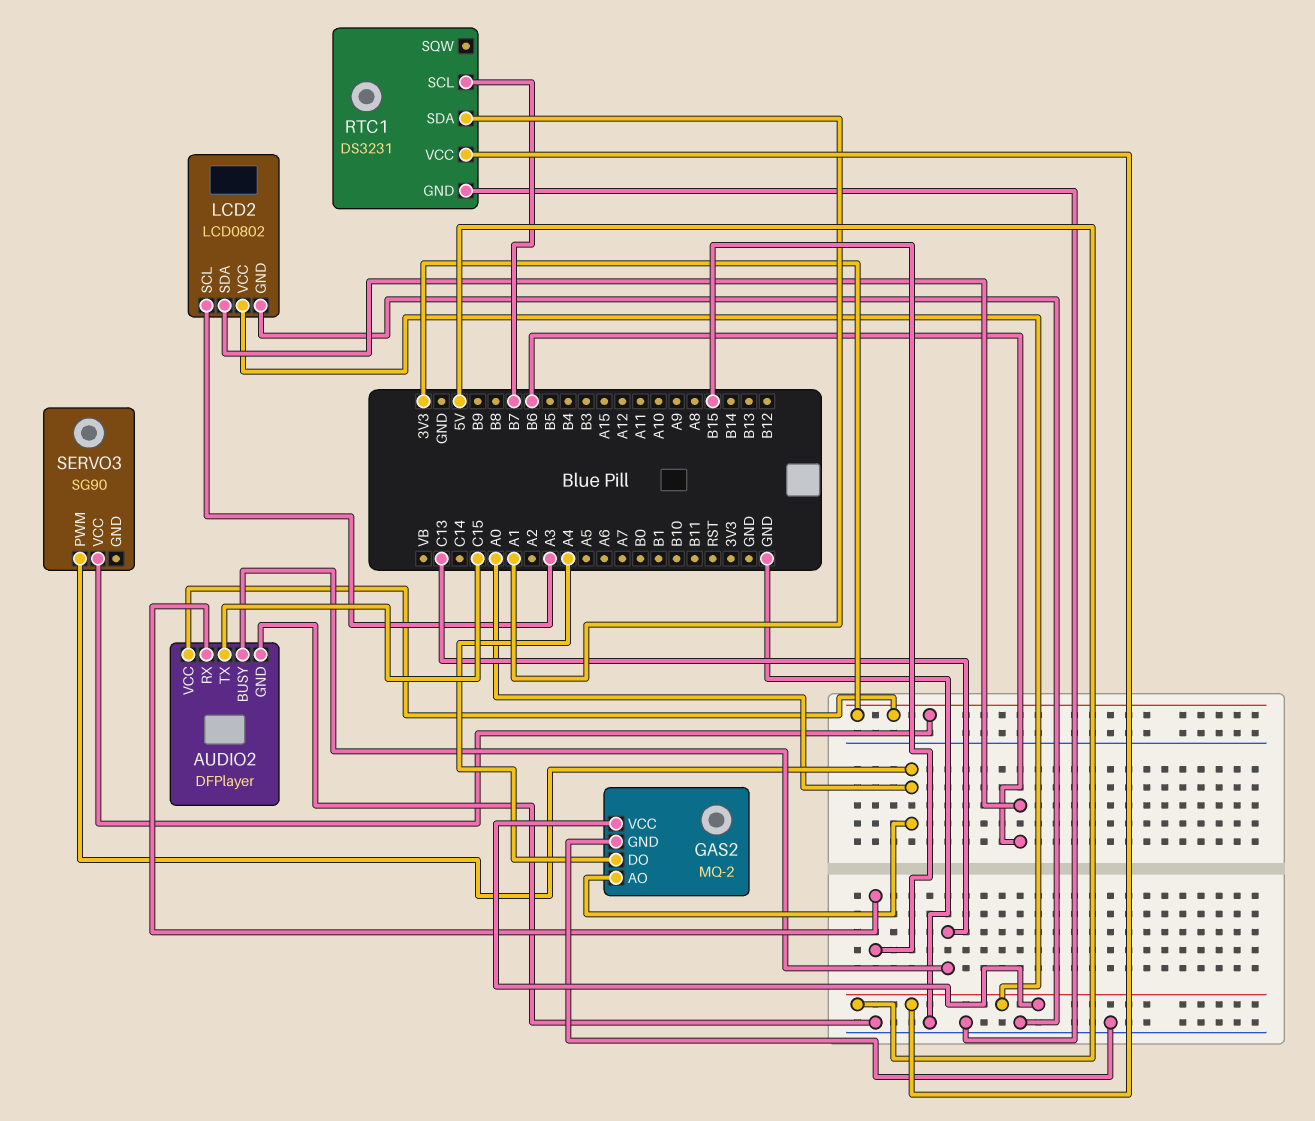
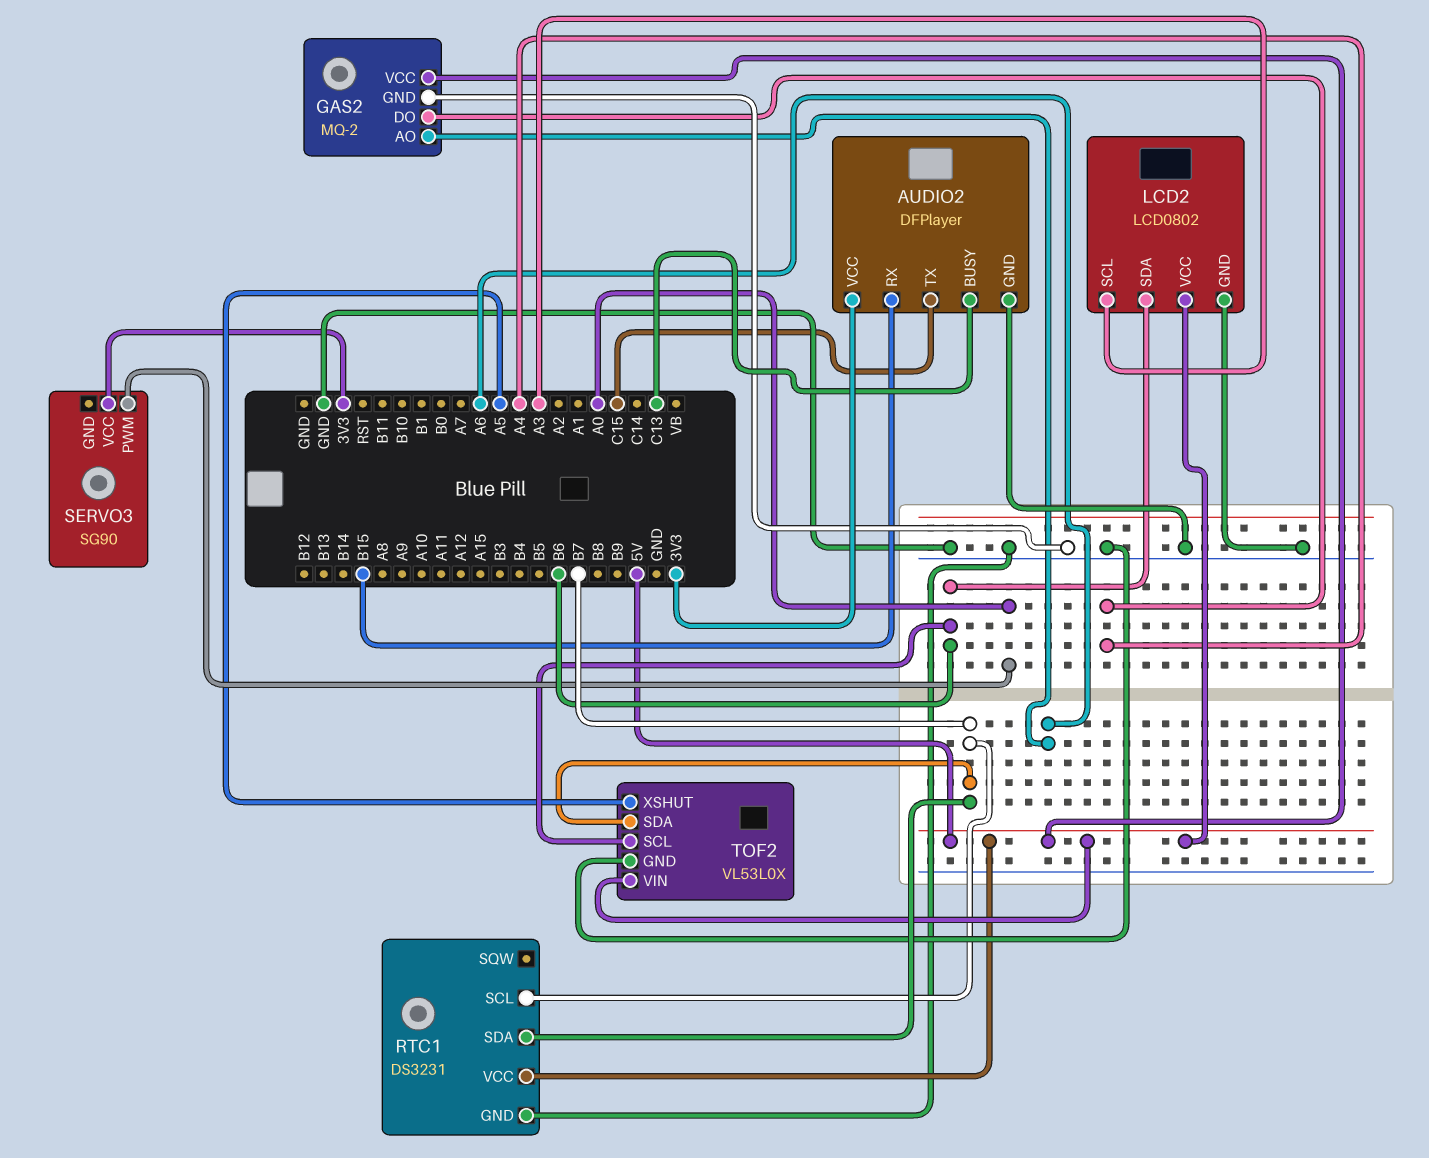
GAS2 pin AO: A0 -> A6
RTC1 pin SDA: A1 -> B7
TOF2: none -> VL53L0X
TOF2 pin GND: none -> GND
TOF2 pin SCL: none -> B6
TOF2 pin SDA: none -> B7
TOF2 pin VIN: none -> 5V
TOF2 pin XSHUT: none -> A5

